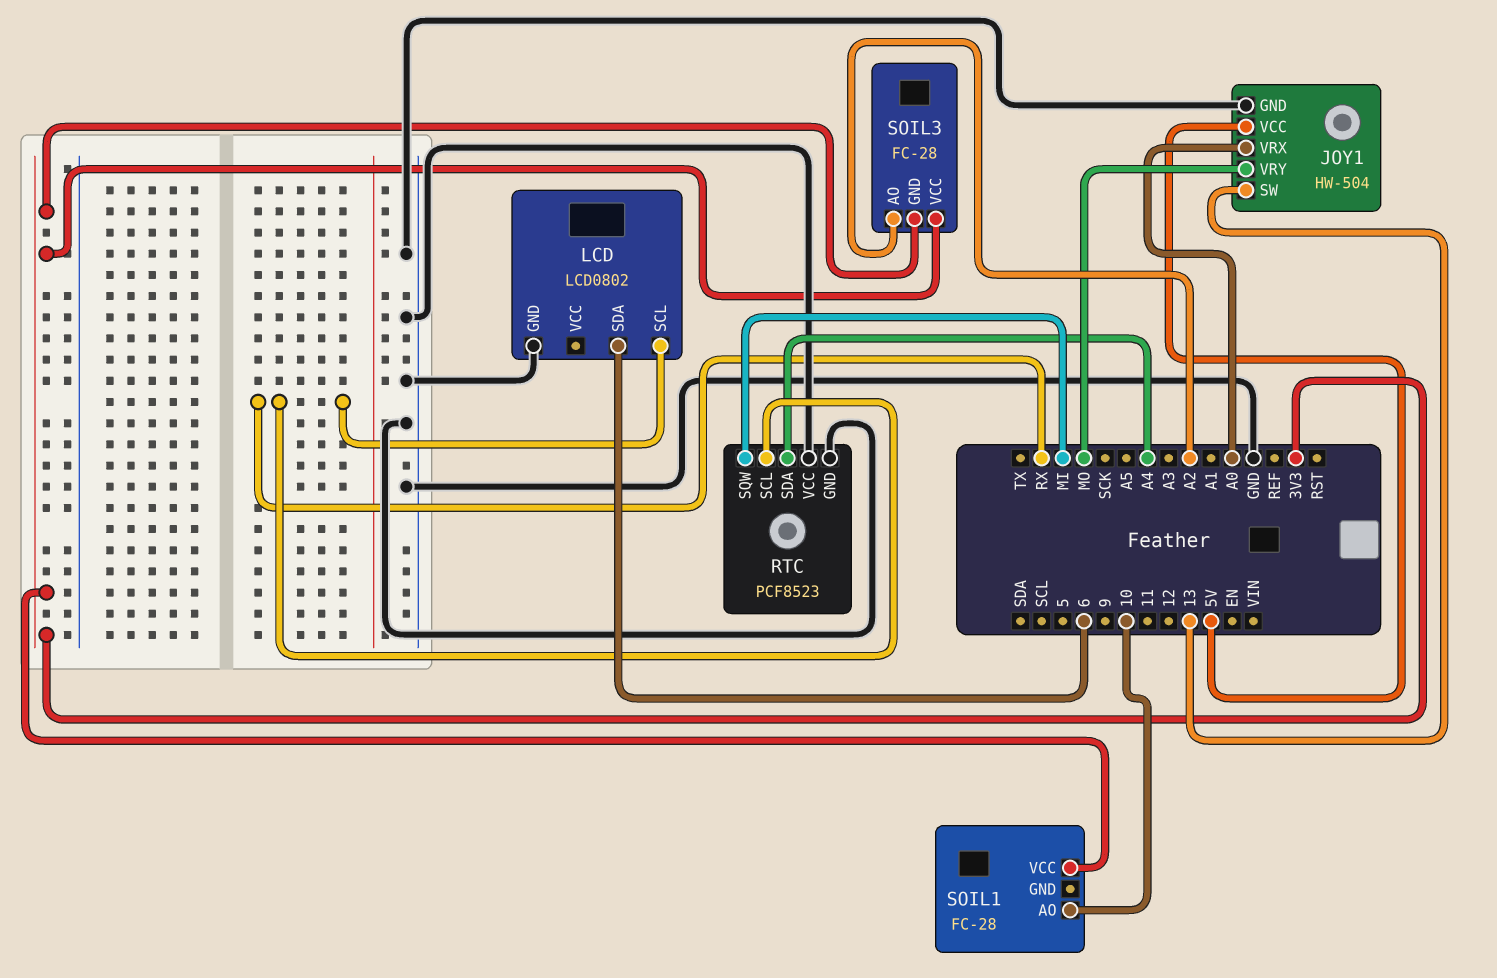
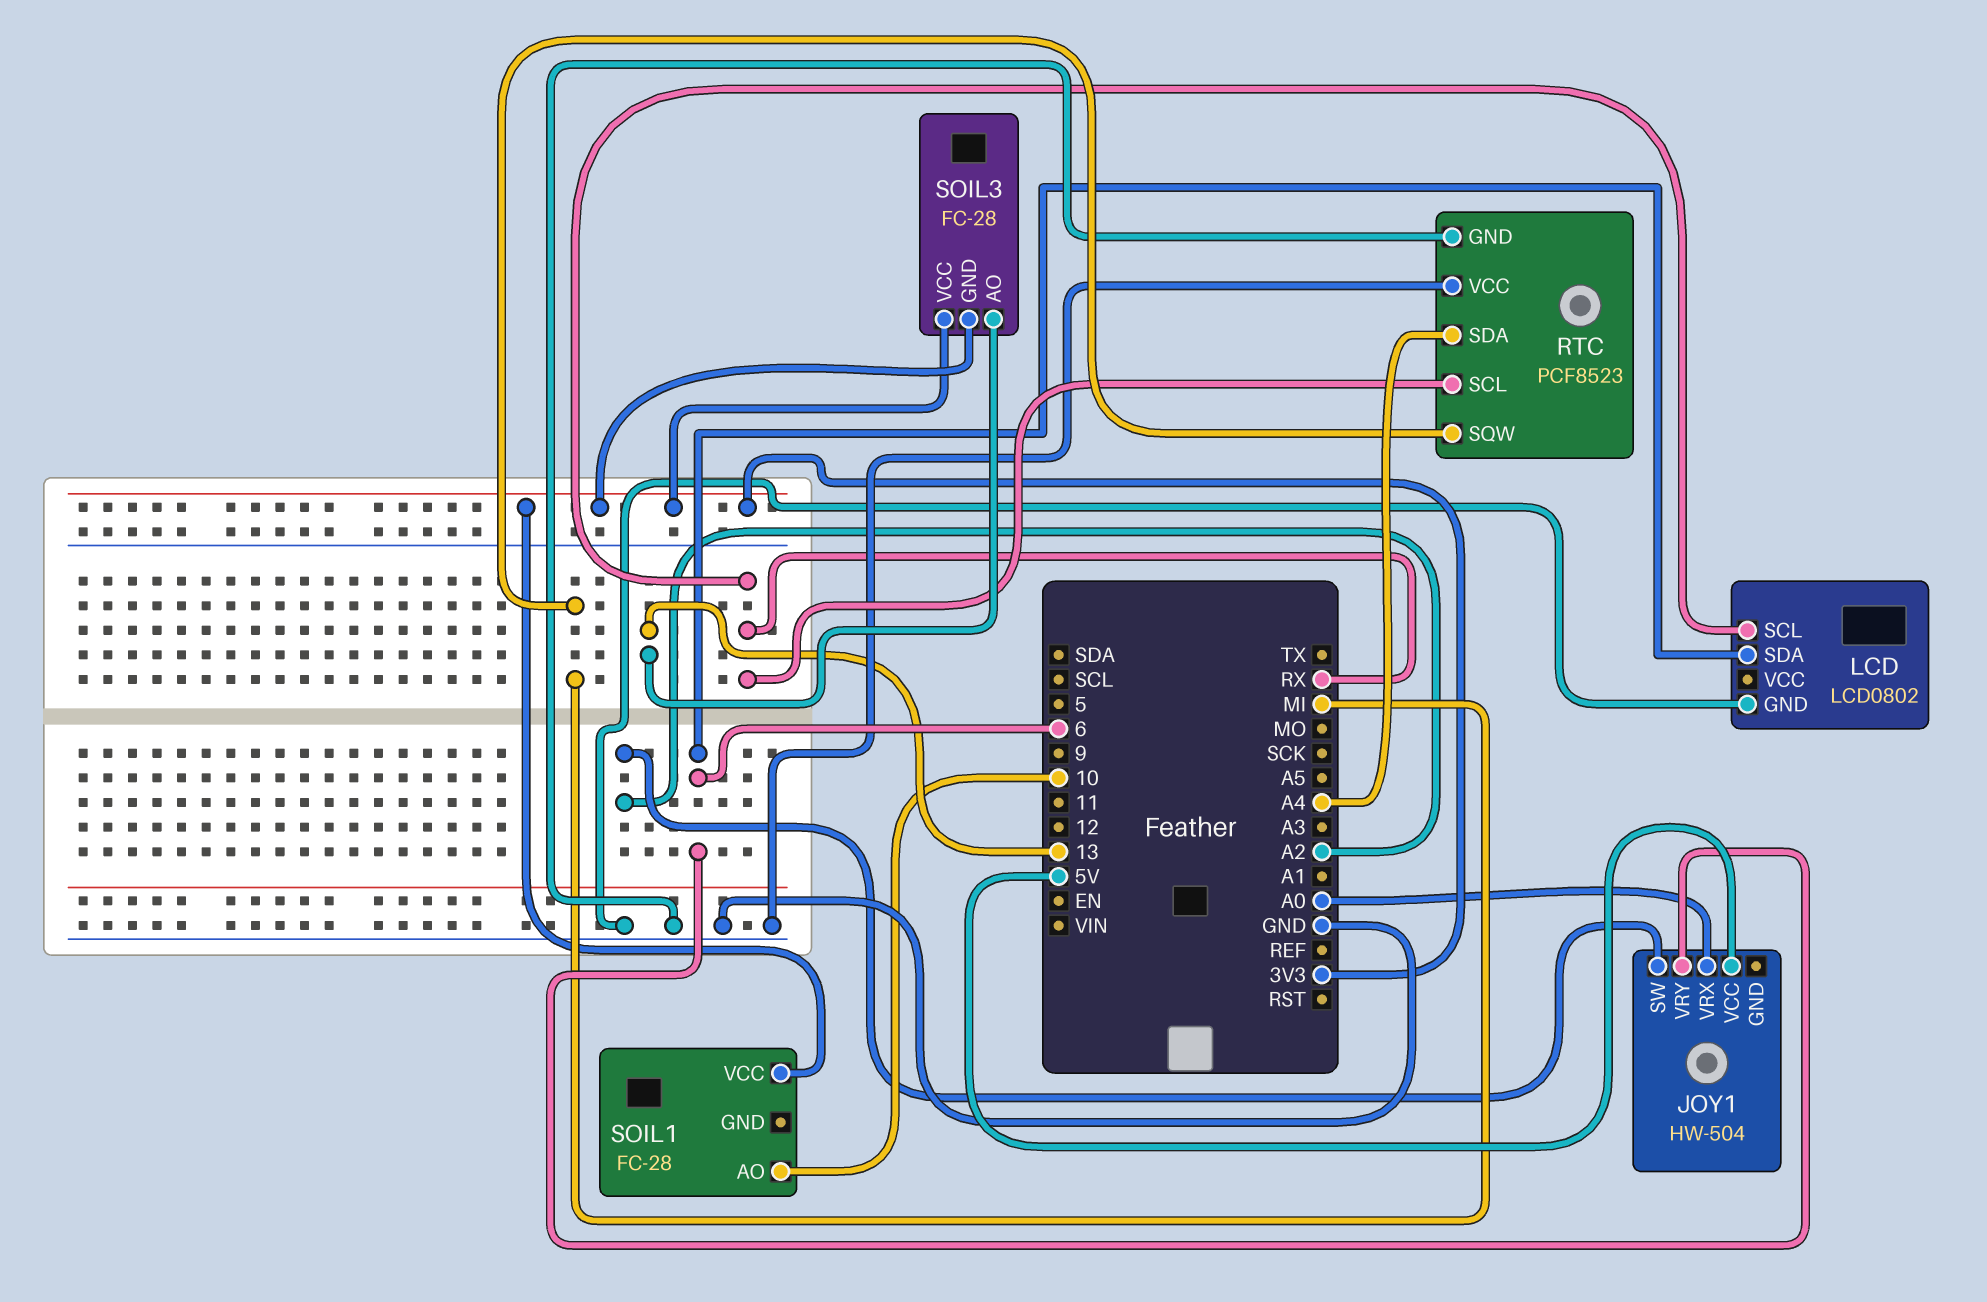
JOY1 pin GND: GND -> none
JOY1 pin SW: 13 -> A2
JOY1 pin VRY: MO -> 6
SOIL3 pin AO: A2 -> 13

